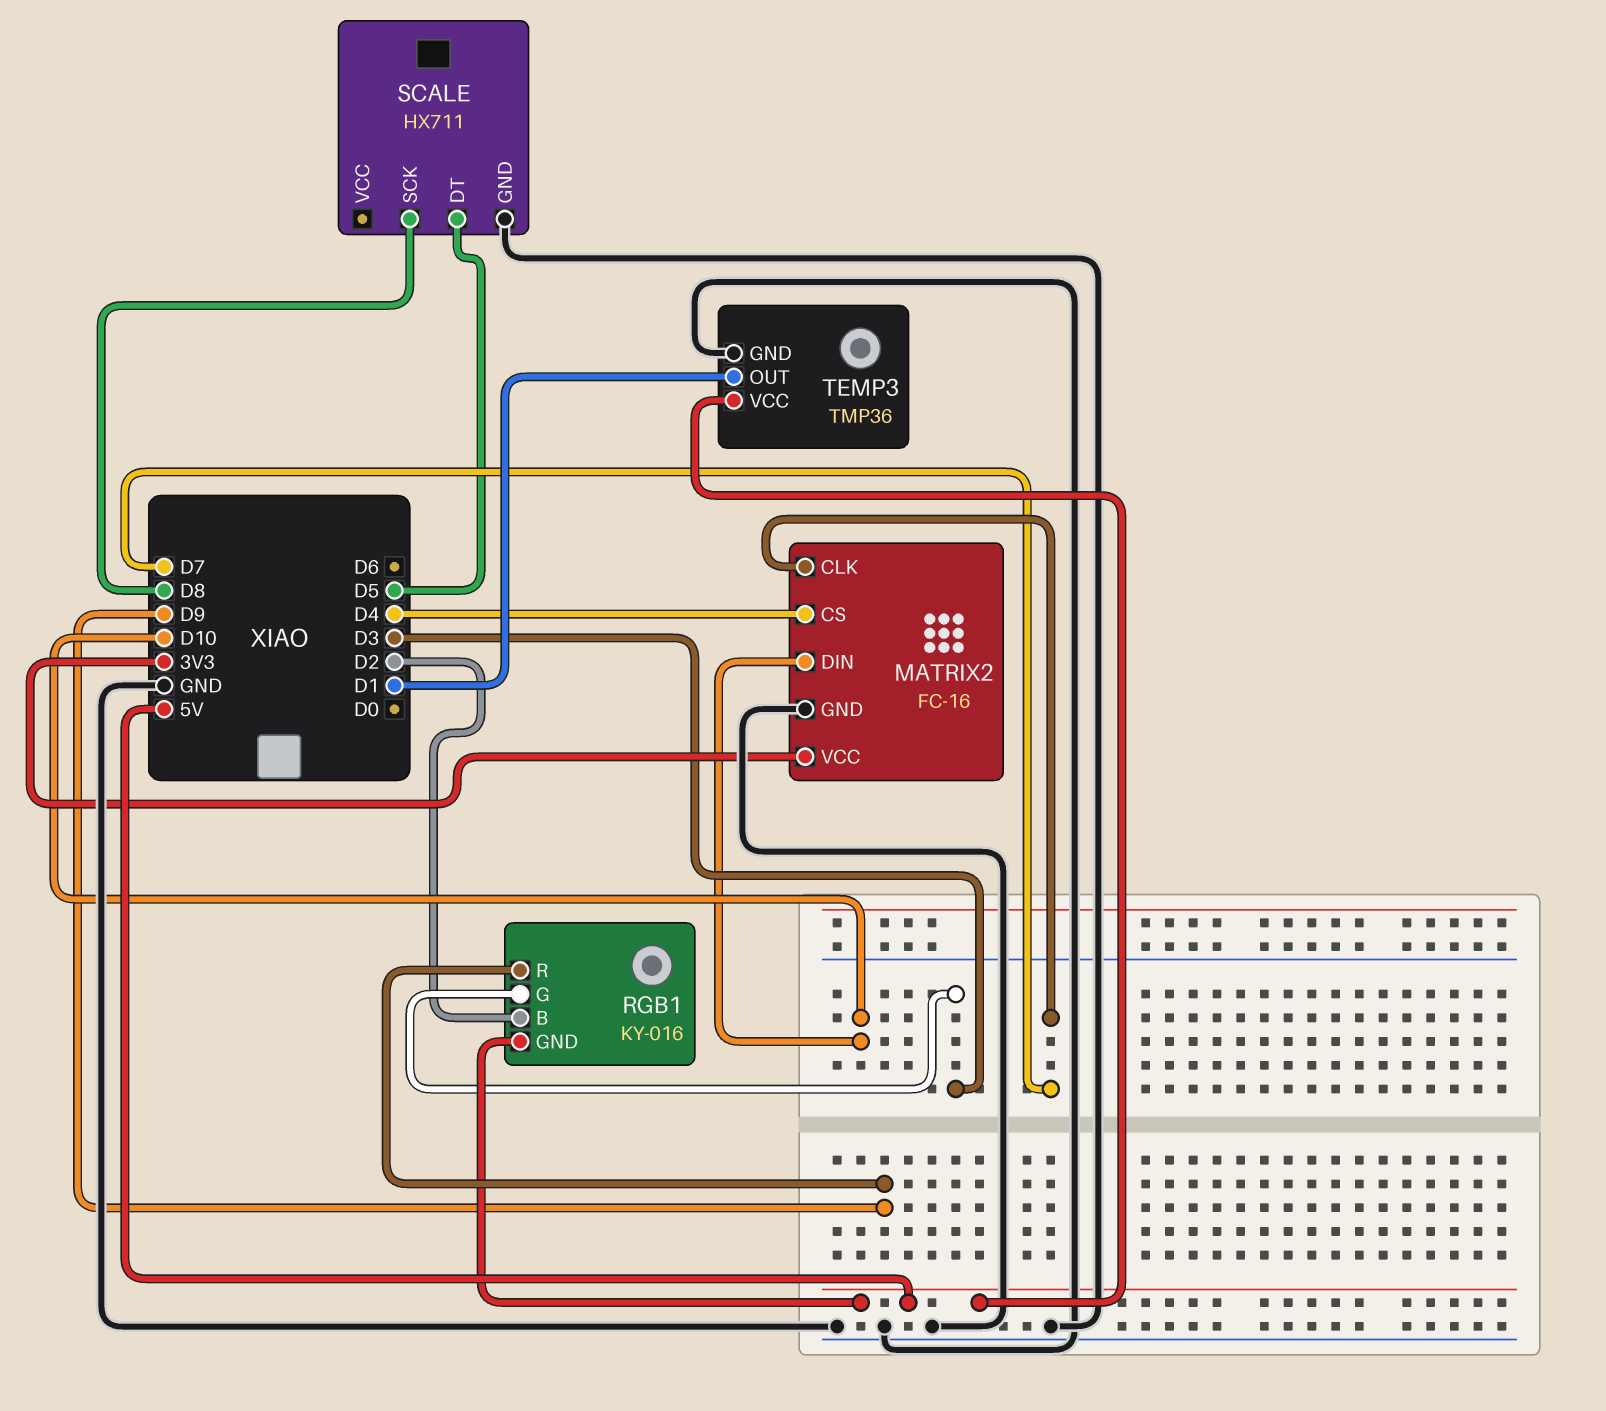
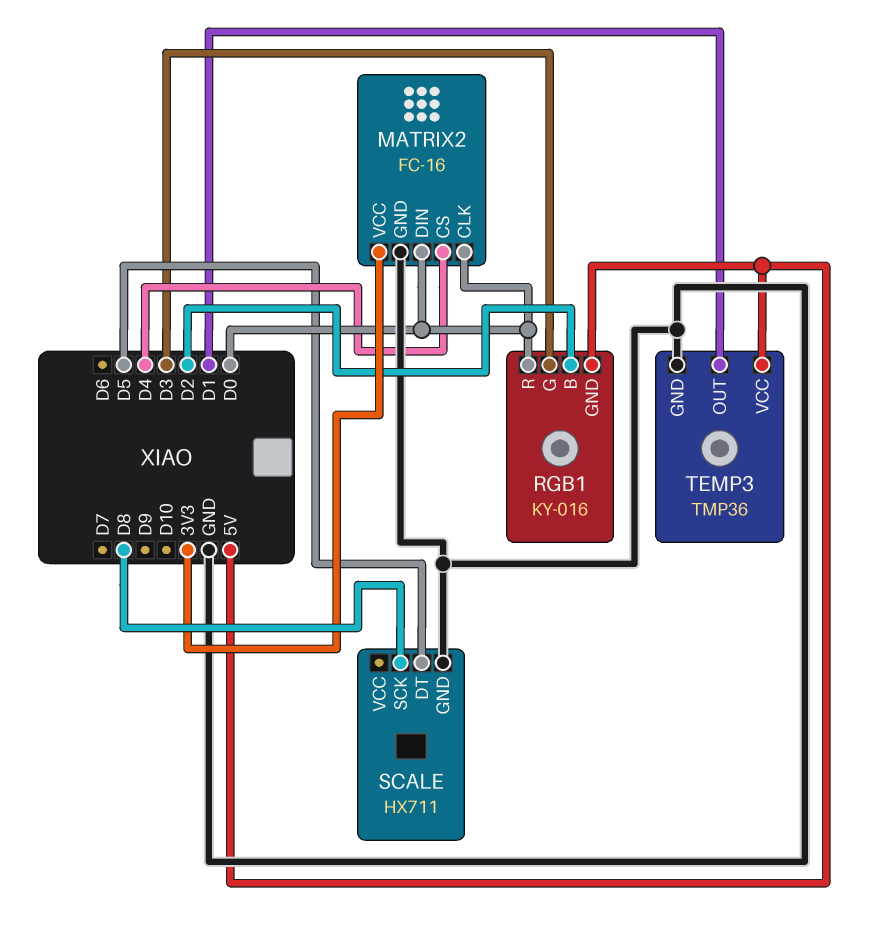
MATRIX2 pin CLK: D7 -> D0
MATRIX2 pin DIN: D10 -> D0
RGB1 pin R: D9 -> D0

